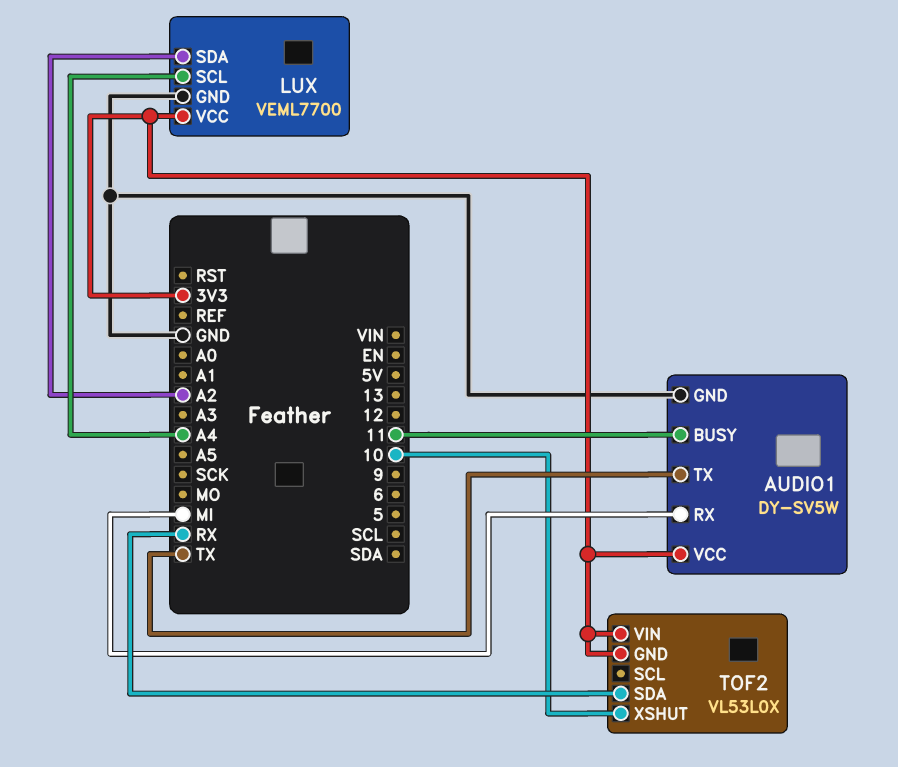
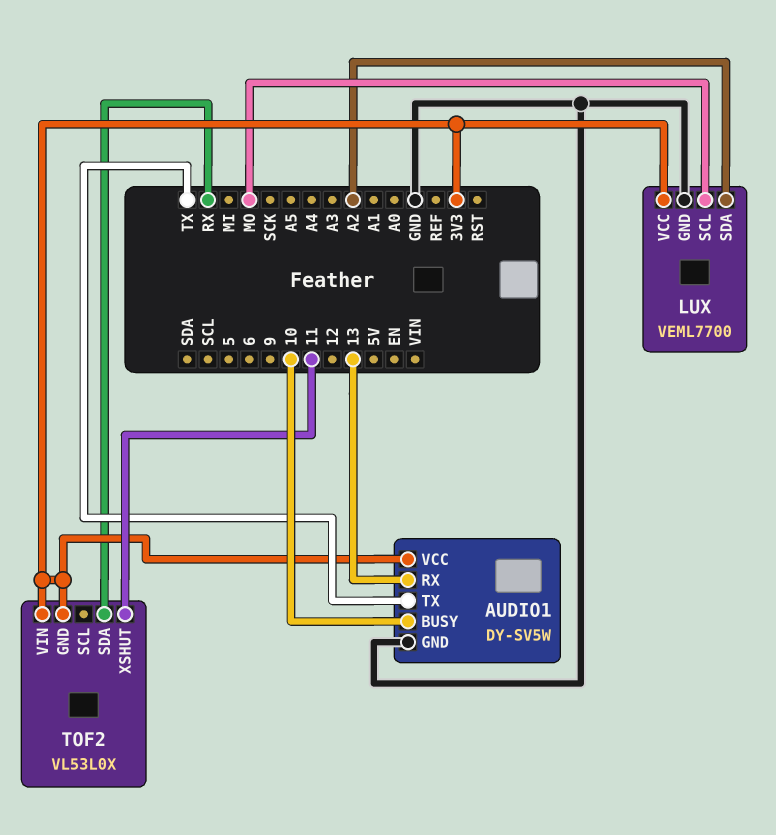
AUDIO1 pin BUSY: 11 -> 10
AUDIO1 pin RX: MI -> 13
LUX pin SCL: A4 -> MO
TOF2 pin XSHUT: 10 -> 11

